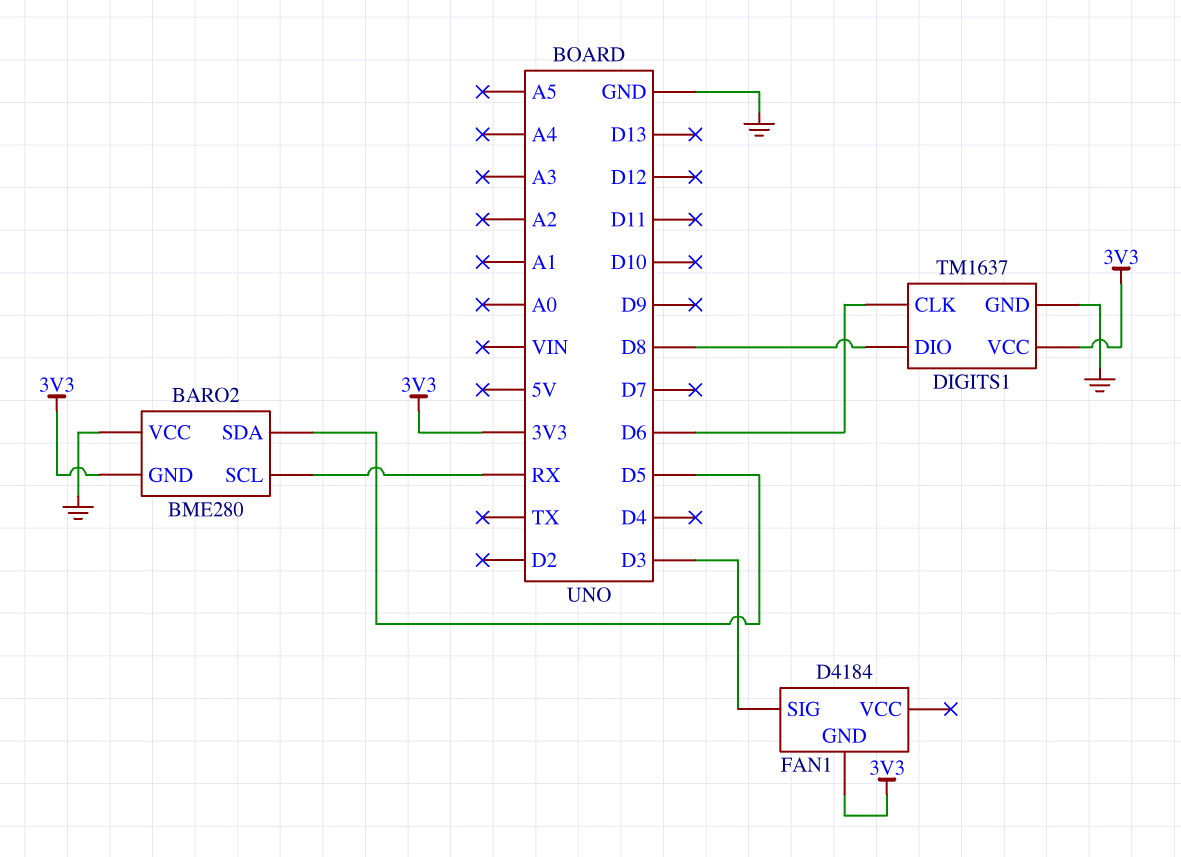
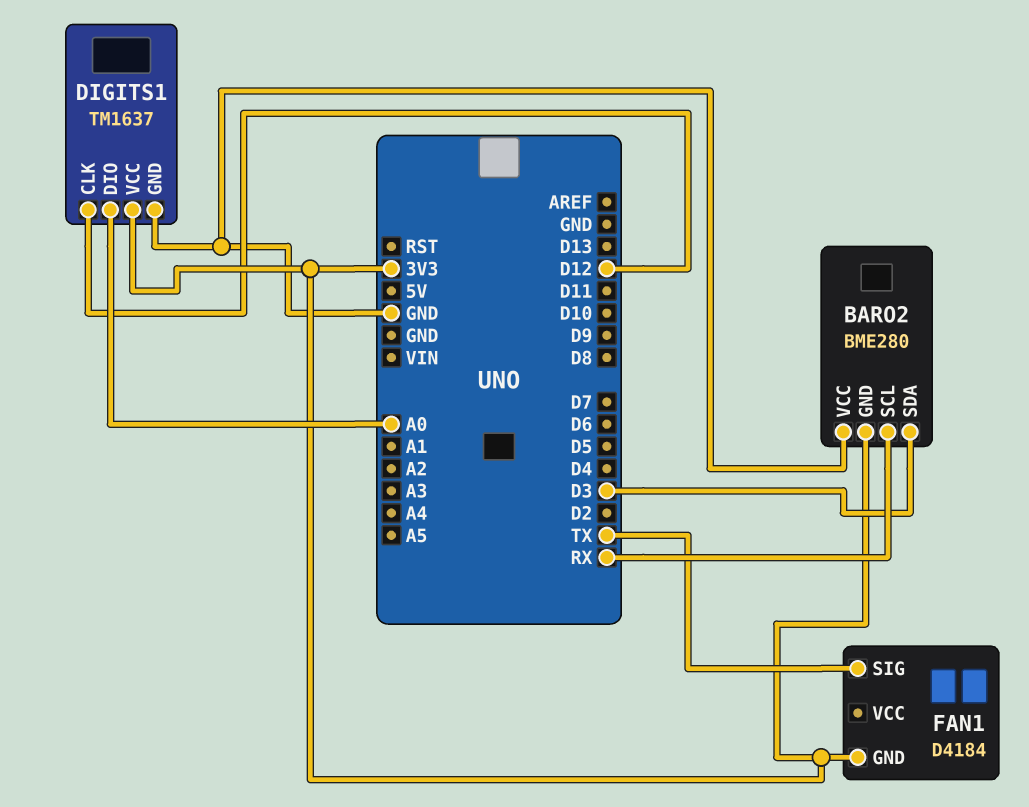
BARO2 pin SDA: D5 -> D3
DIGITS1 pin CLK: D6 -> D12
DIGITS1 pin DIO: D8 -> A0
FAN1 pin SIG: D3 -> TX

